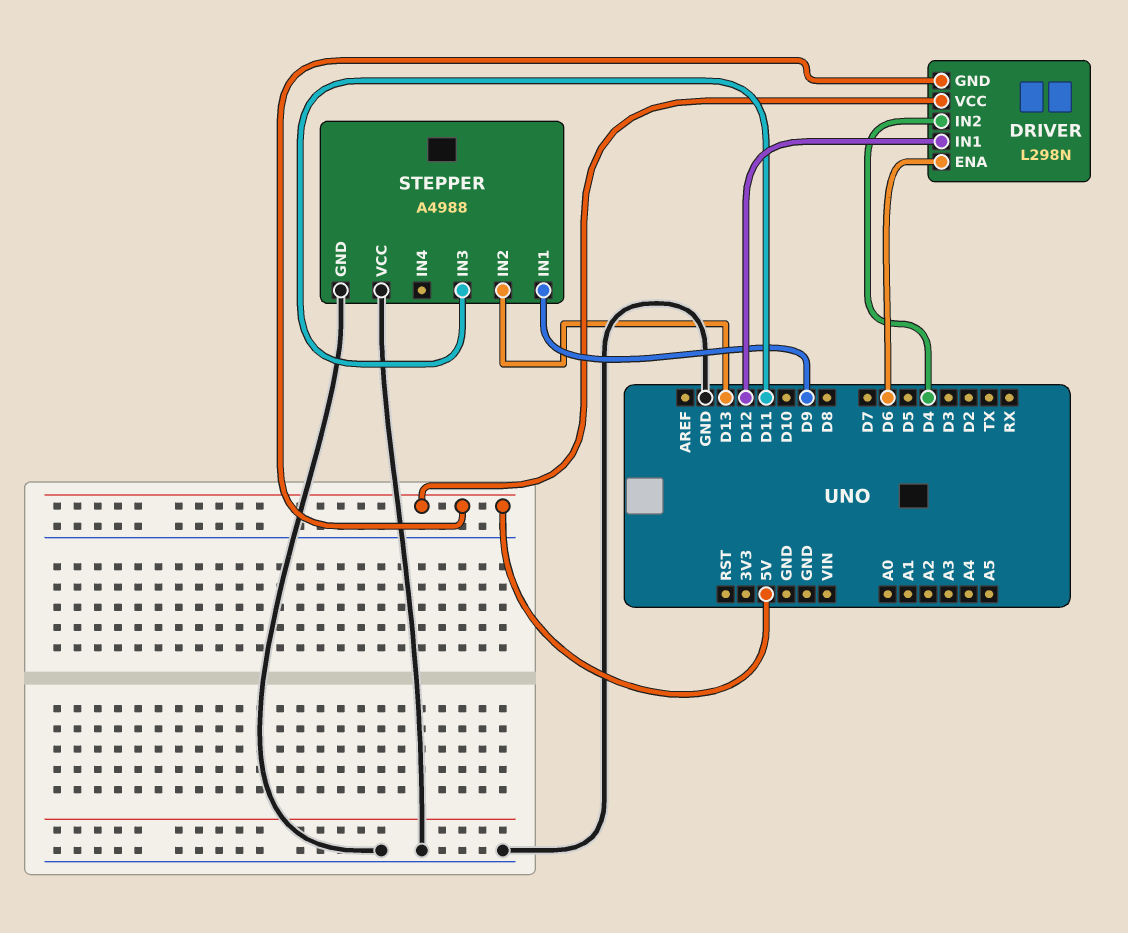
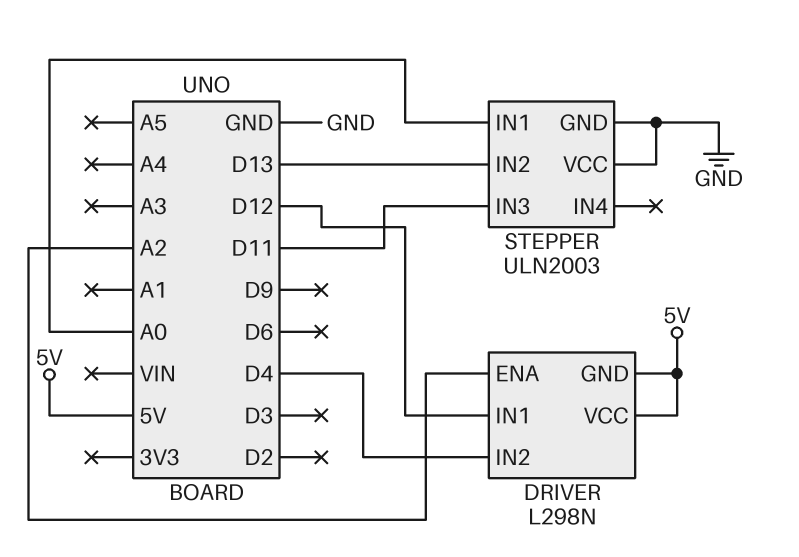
DRIVER pin ENA: D6 -> A2
STEPPER: A4988 -> ULN2003
STEPPER pin IN1: D9 -> A0

